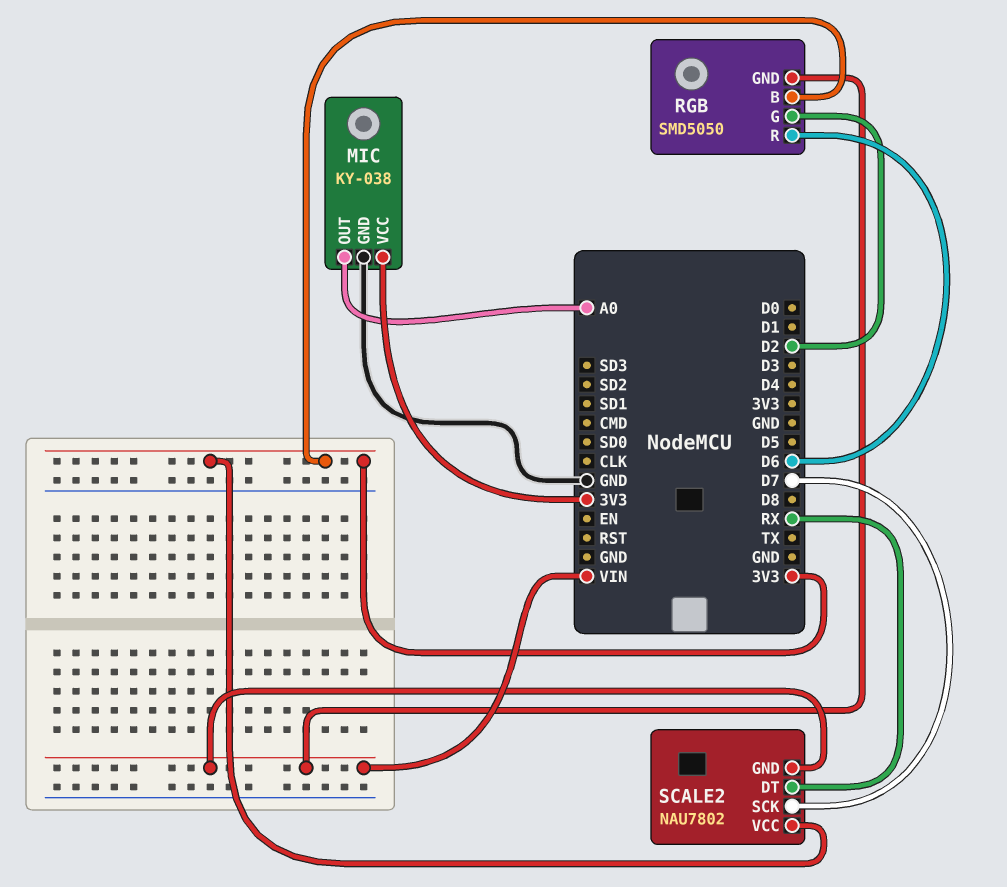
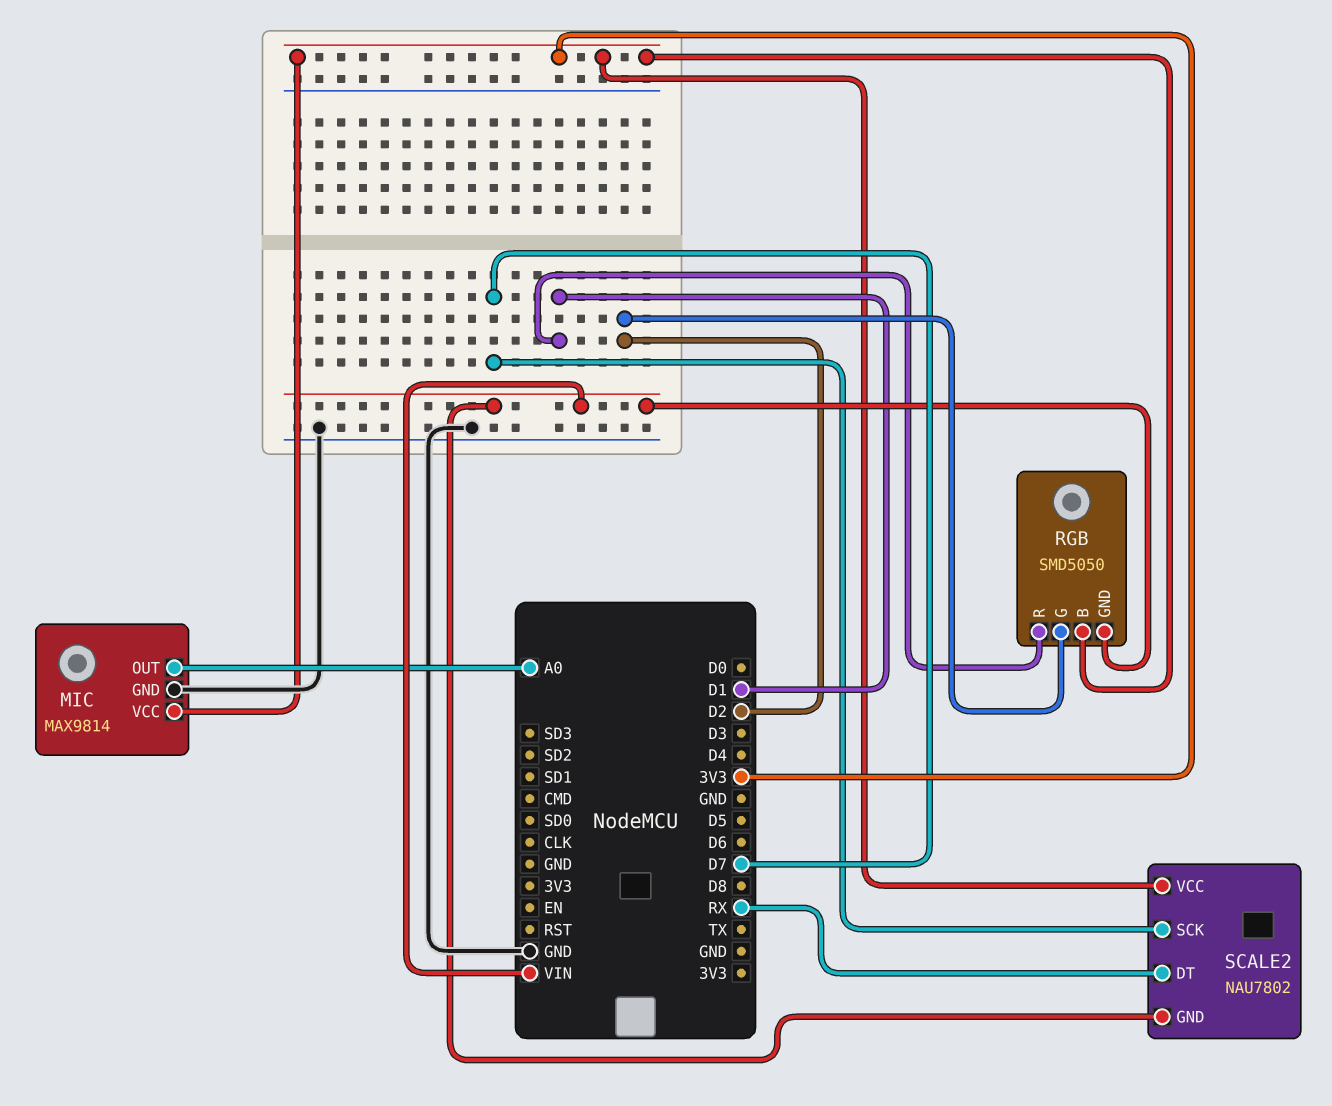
MIC: KY-038 -> MAX9814
RGB pin R: D6 -> D1

